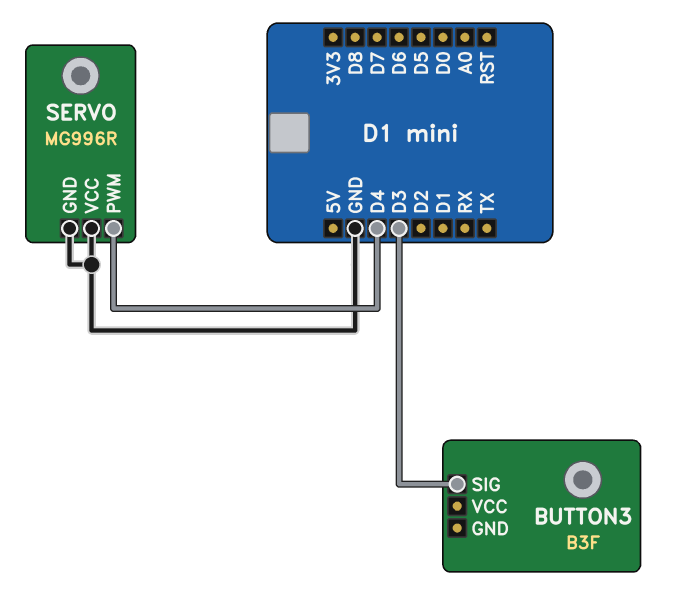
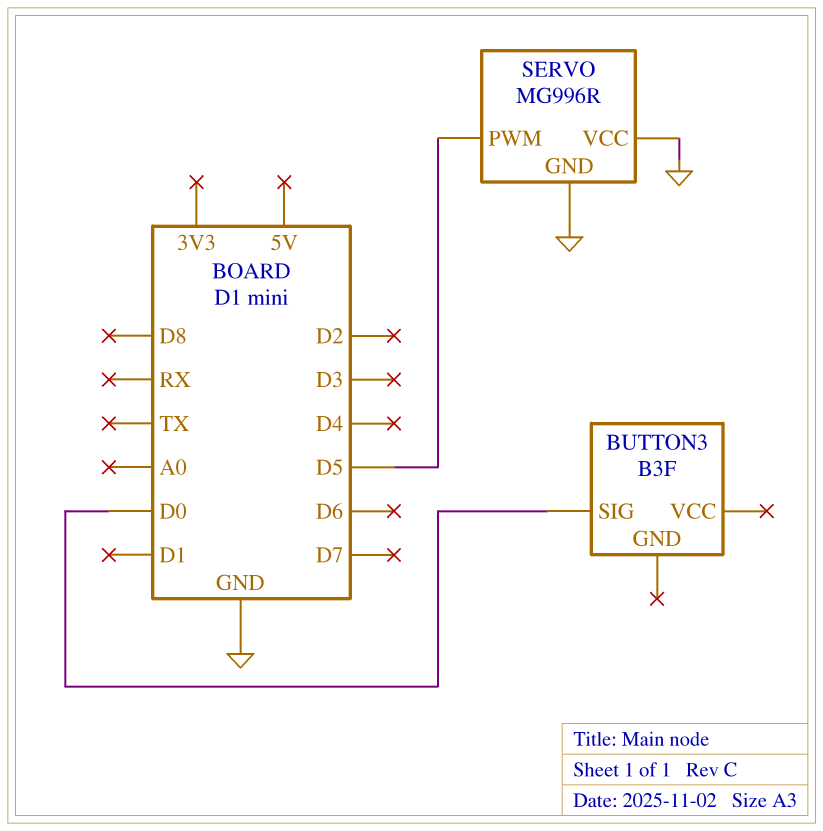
BUTTON3 pin SIG: D3 -> D0
SERVO pin PWM: D4 -> D5

